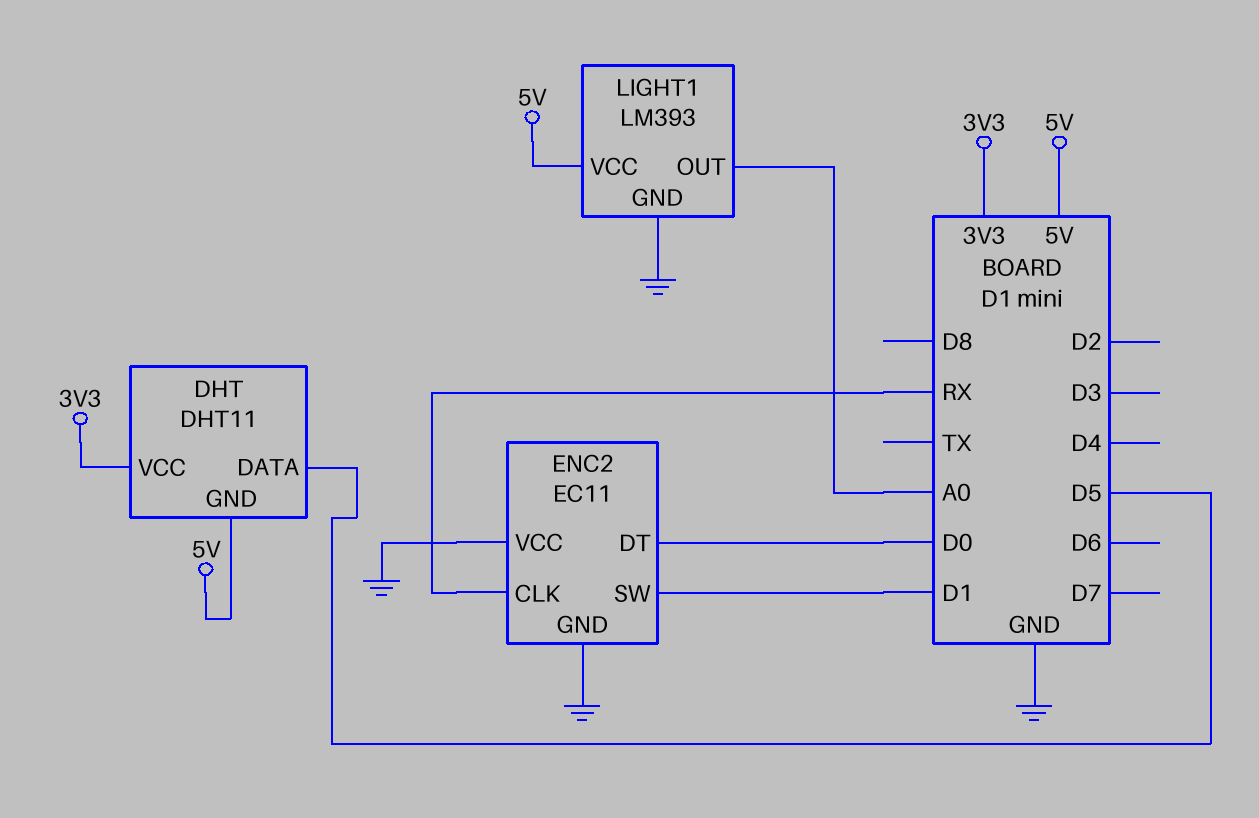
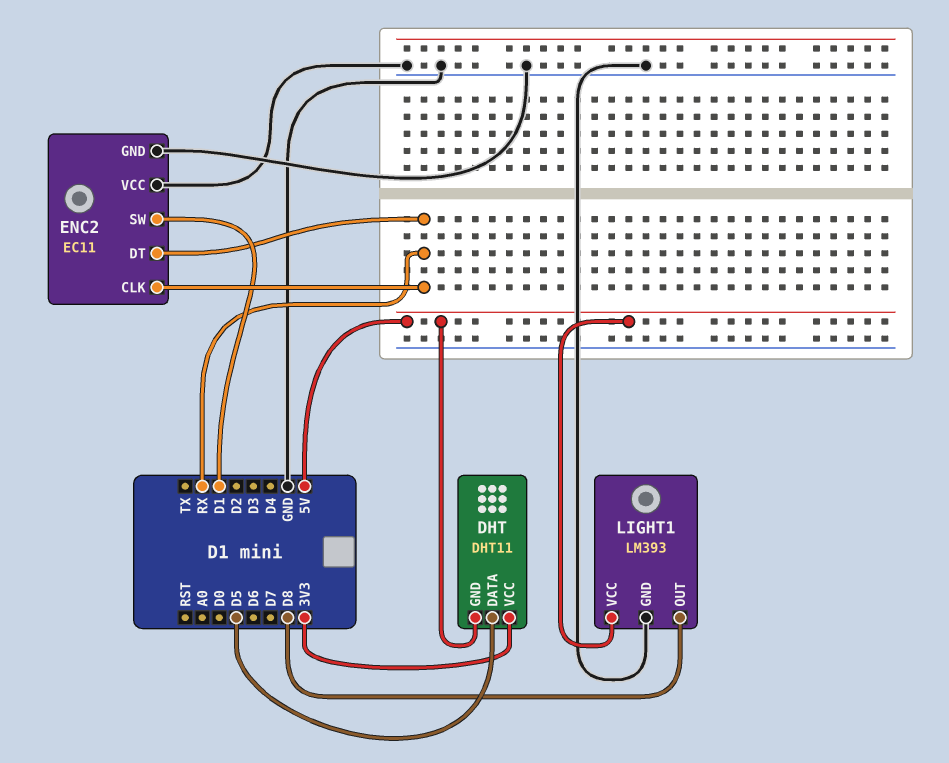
ENC2 pin DT: D0 -> RX
LIGHT1 pin OUT: A0 -> D8

